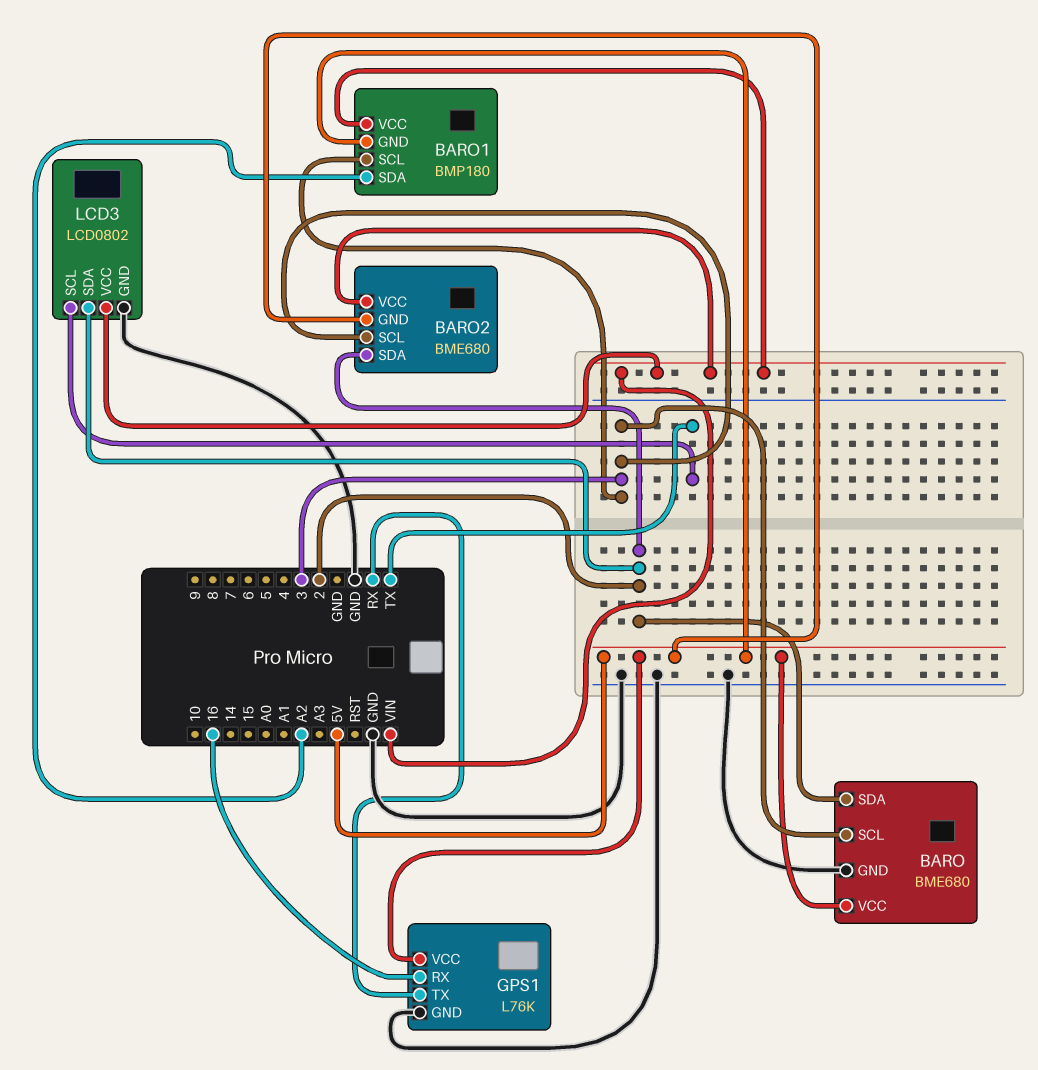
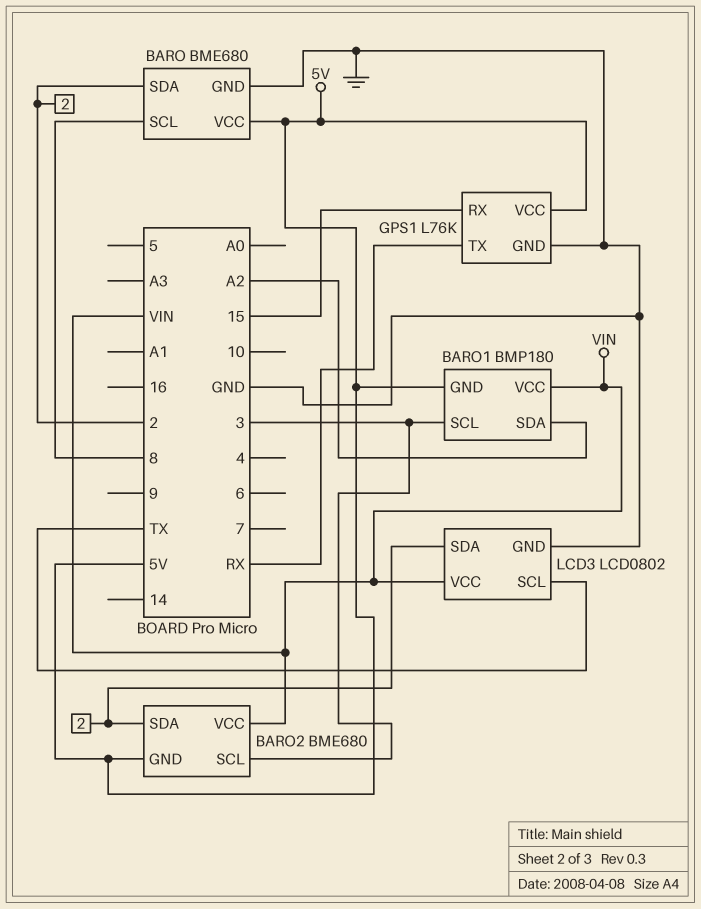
BARO pin SCL: 3 -> 8
GPS1 pin RX: 16 -> 15

